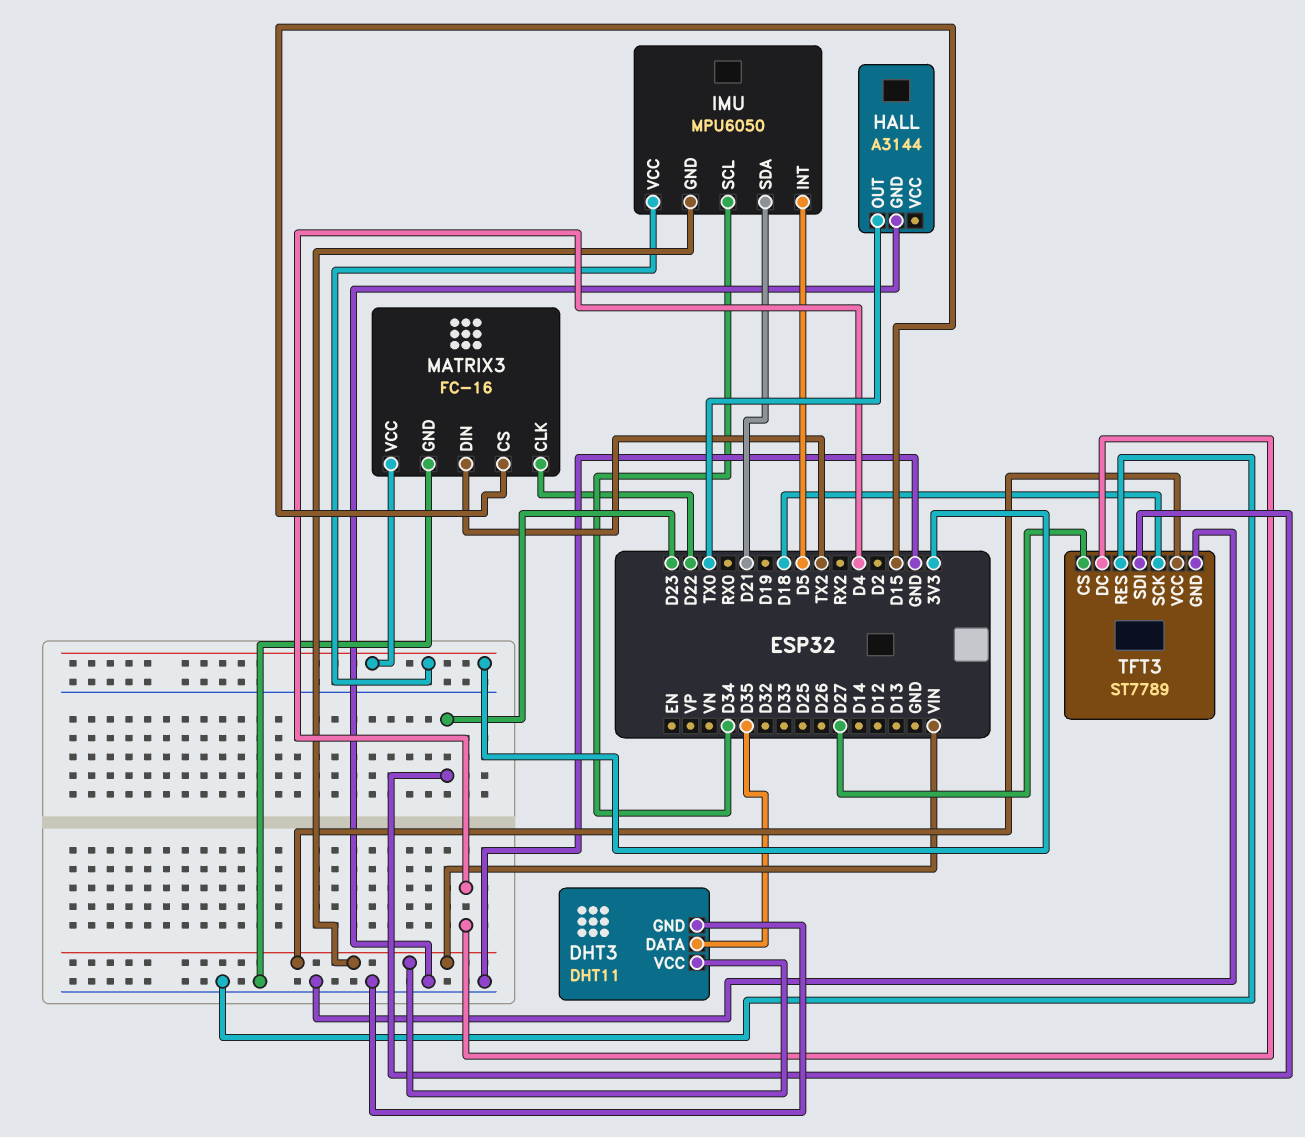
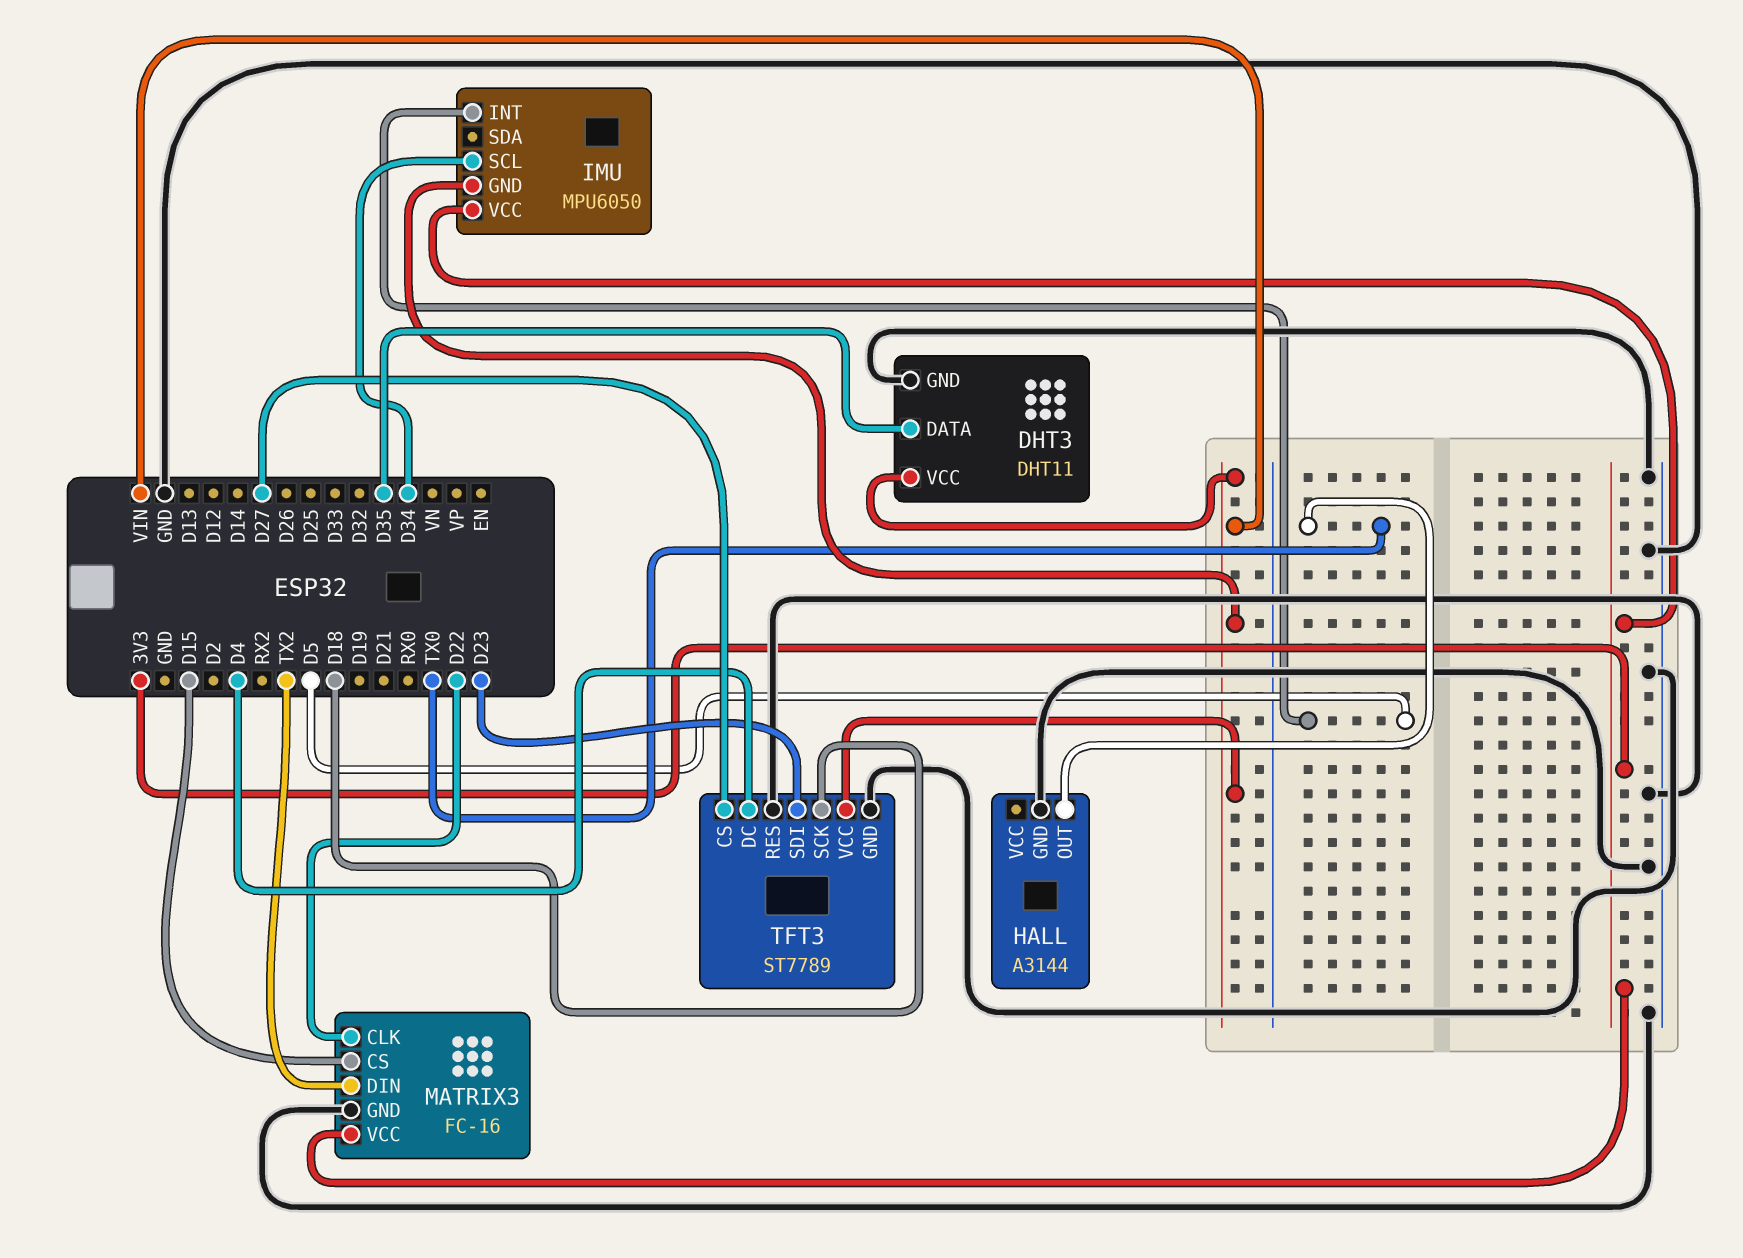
IMU pin SDA: D21 -> none

